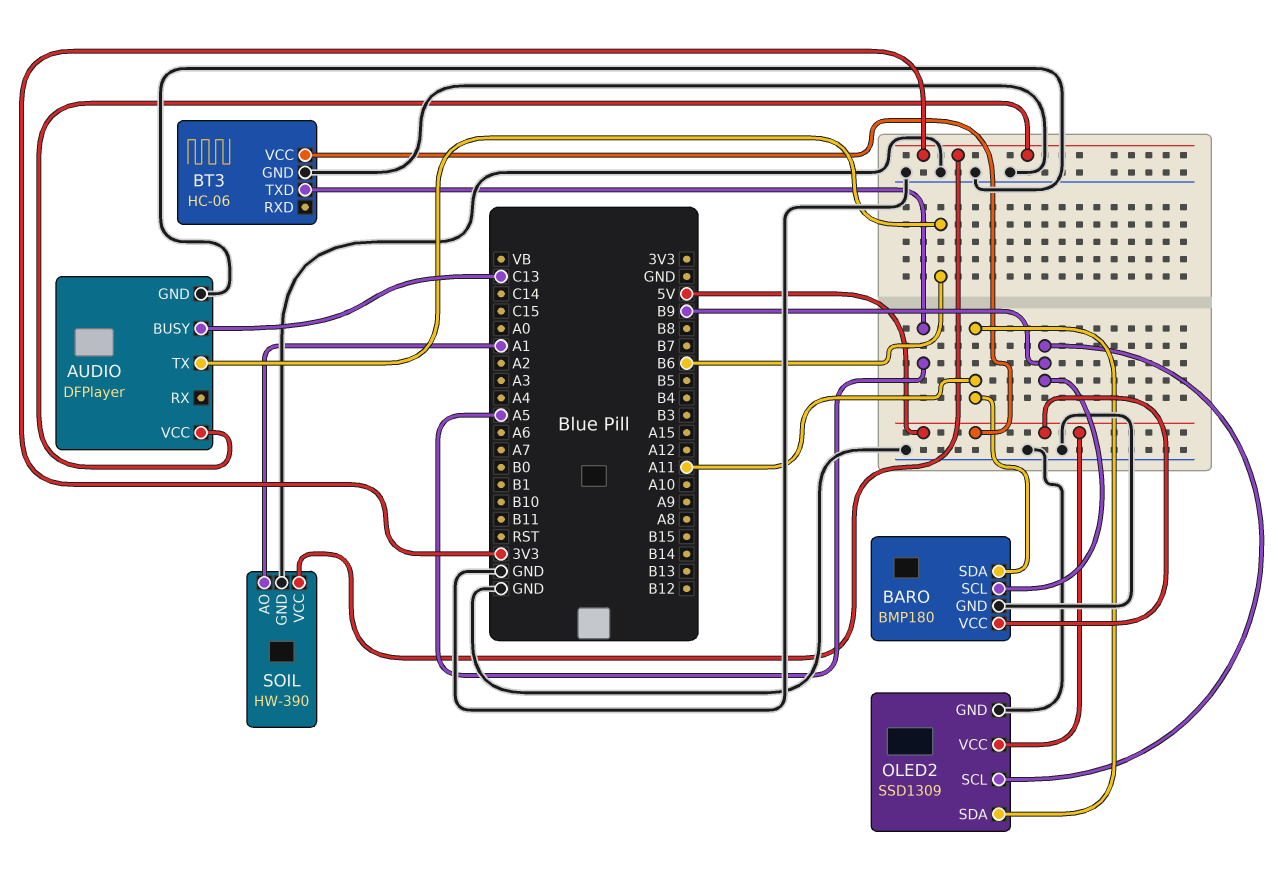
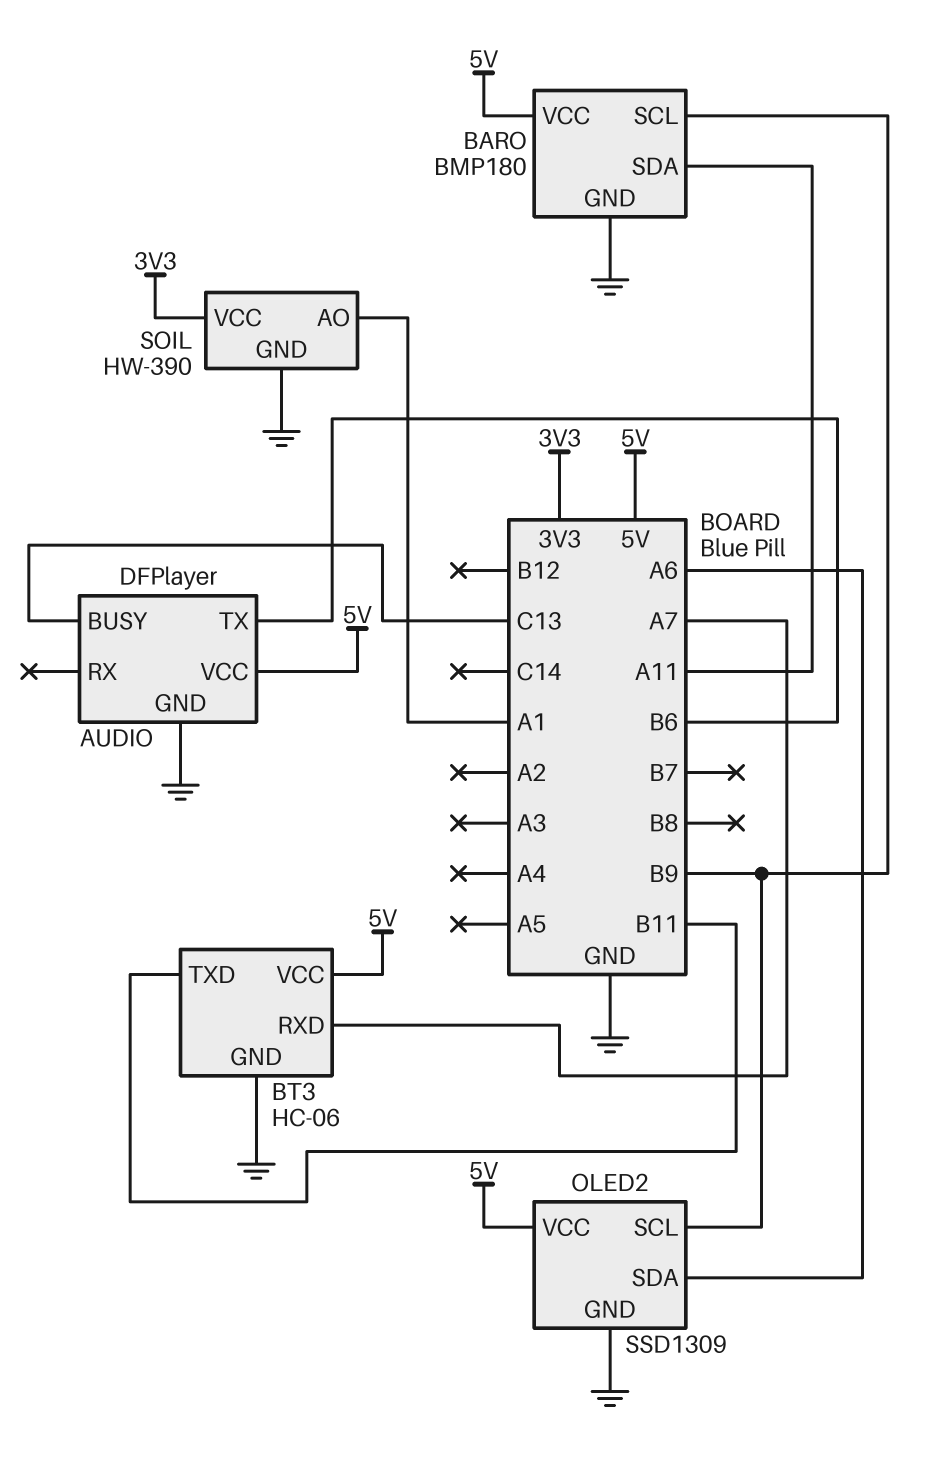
AUDIO pin VCC: 3V3 -> 5V
BT3 pin RXD: none -> A7
BT3 pin TXD: A5 -> B11
OLED2 pin SDA: A11 -> A6

